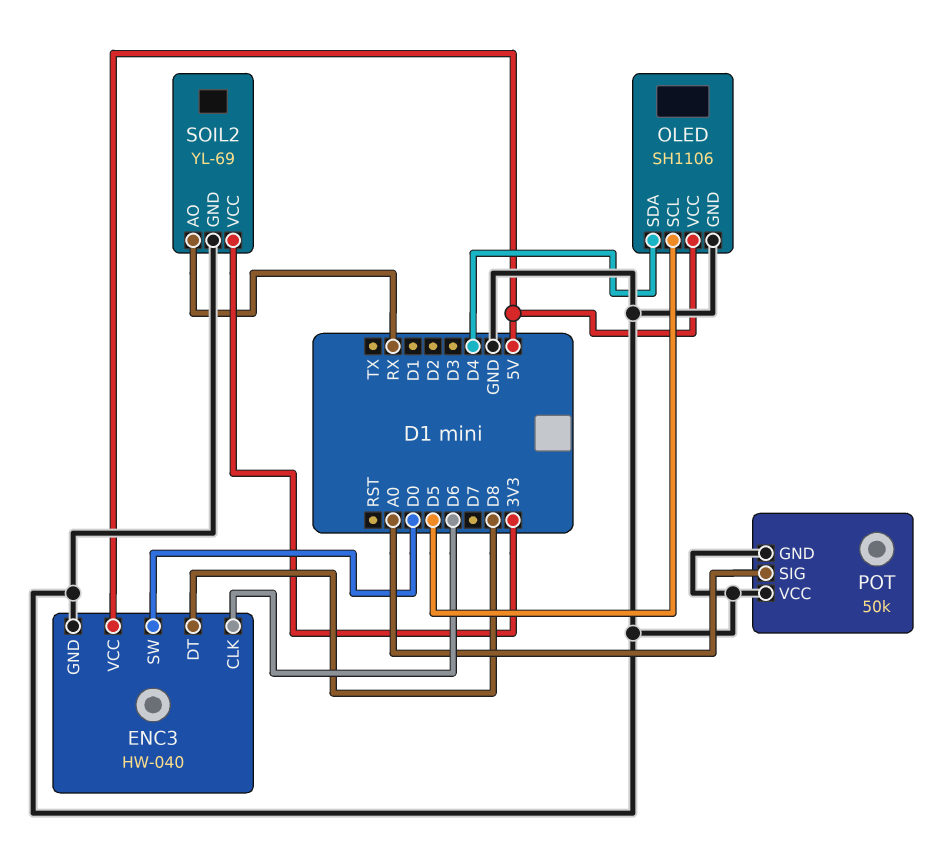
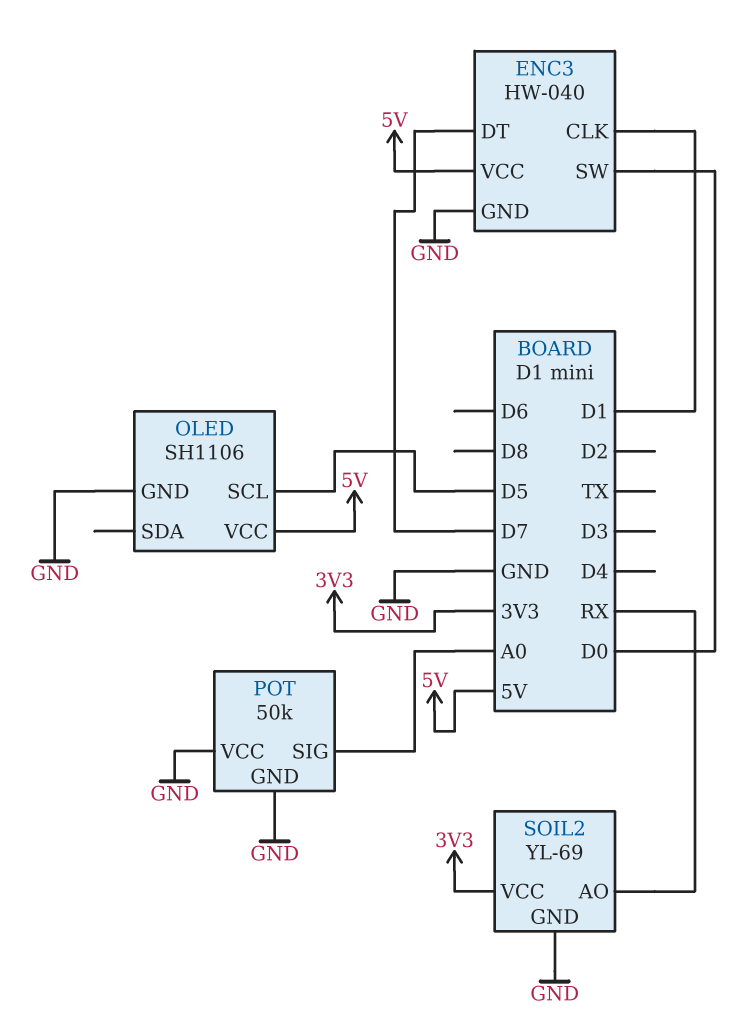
ENC3 pin CLK: D6 -> D1
ENC3 pin DT: D8 -> D7
OLED pin SDA: D4 -> none

